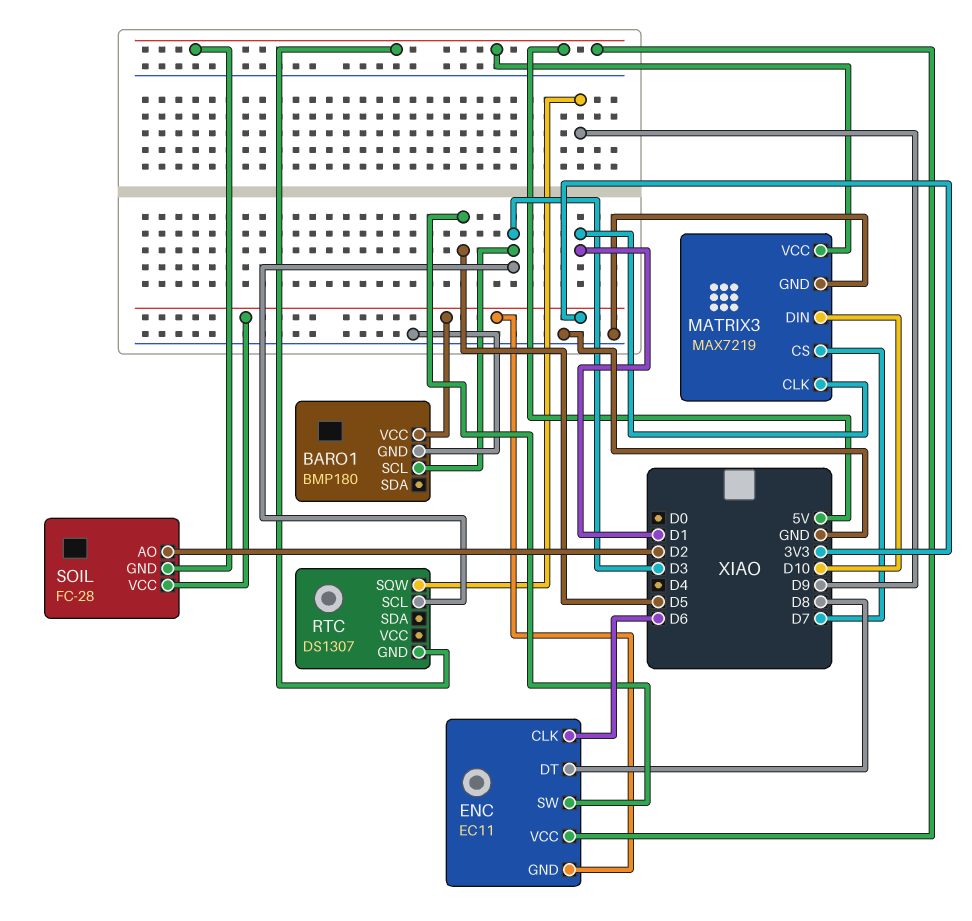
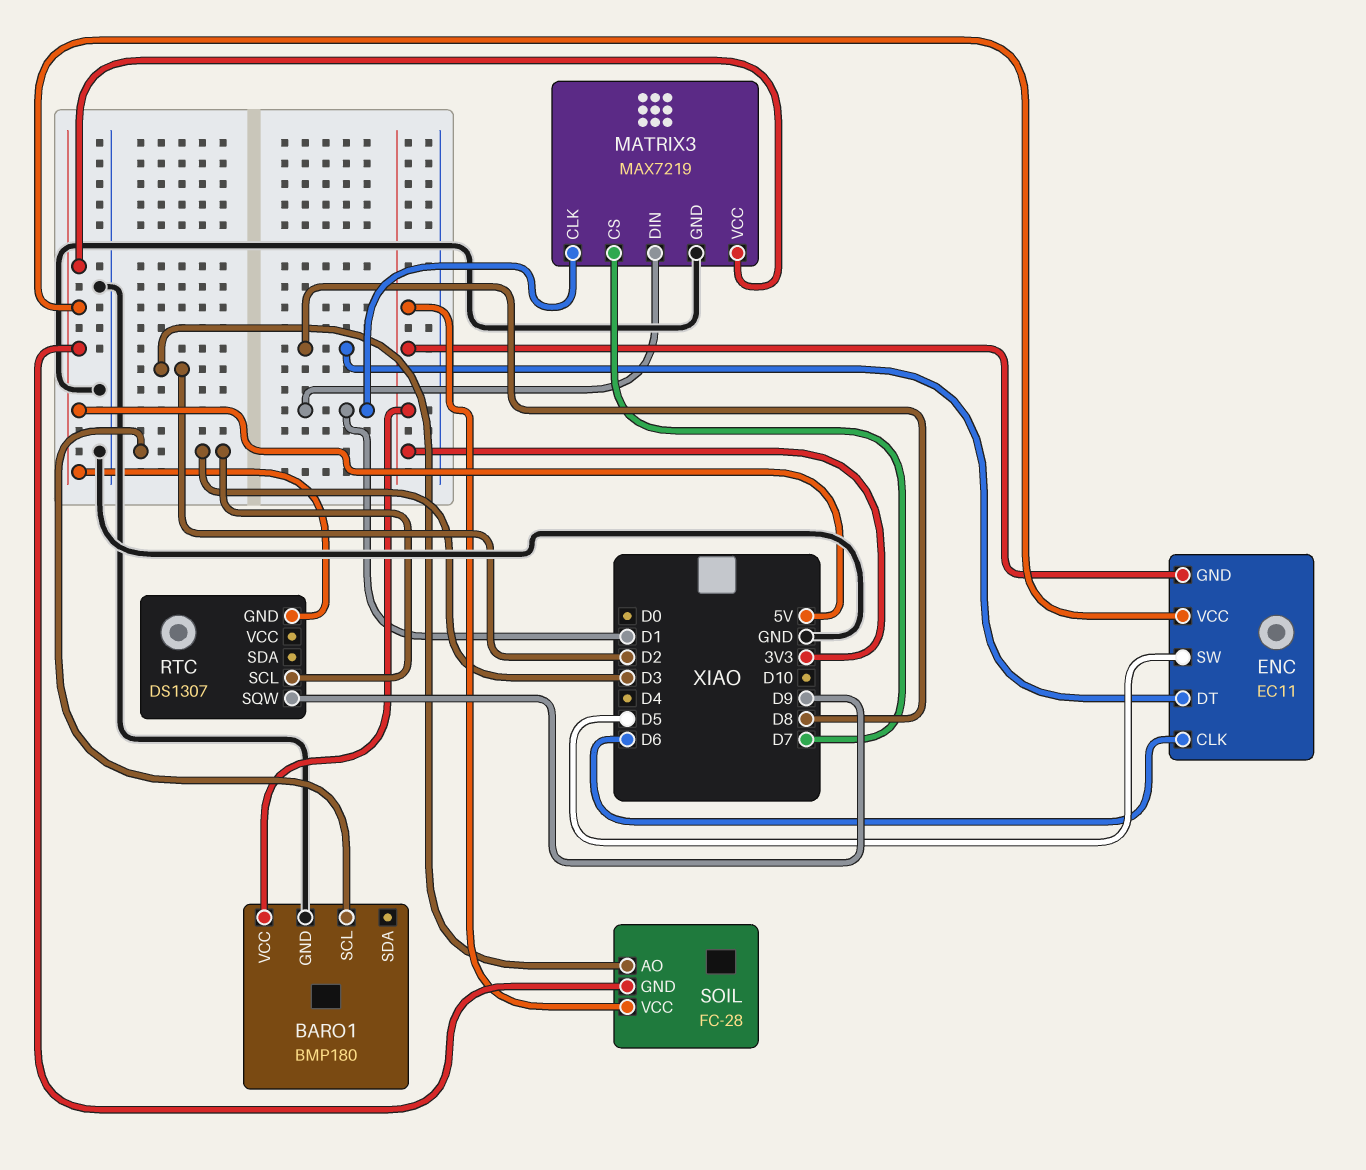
MATRIX3 pin DIN: D10 -> D1

